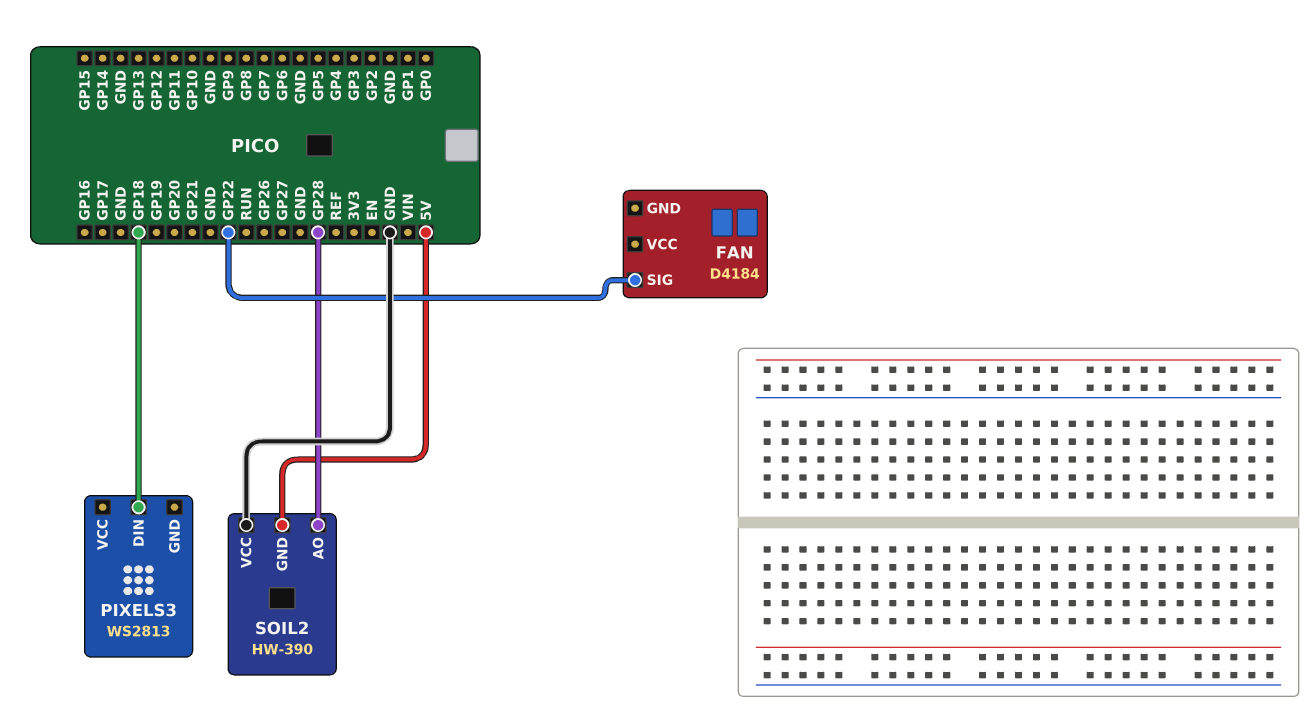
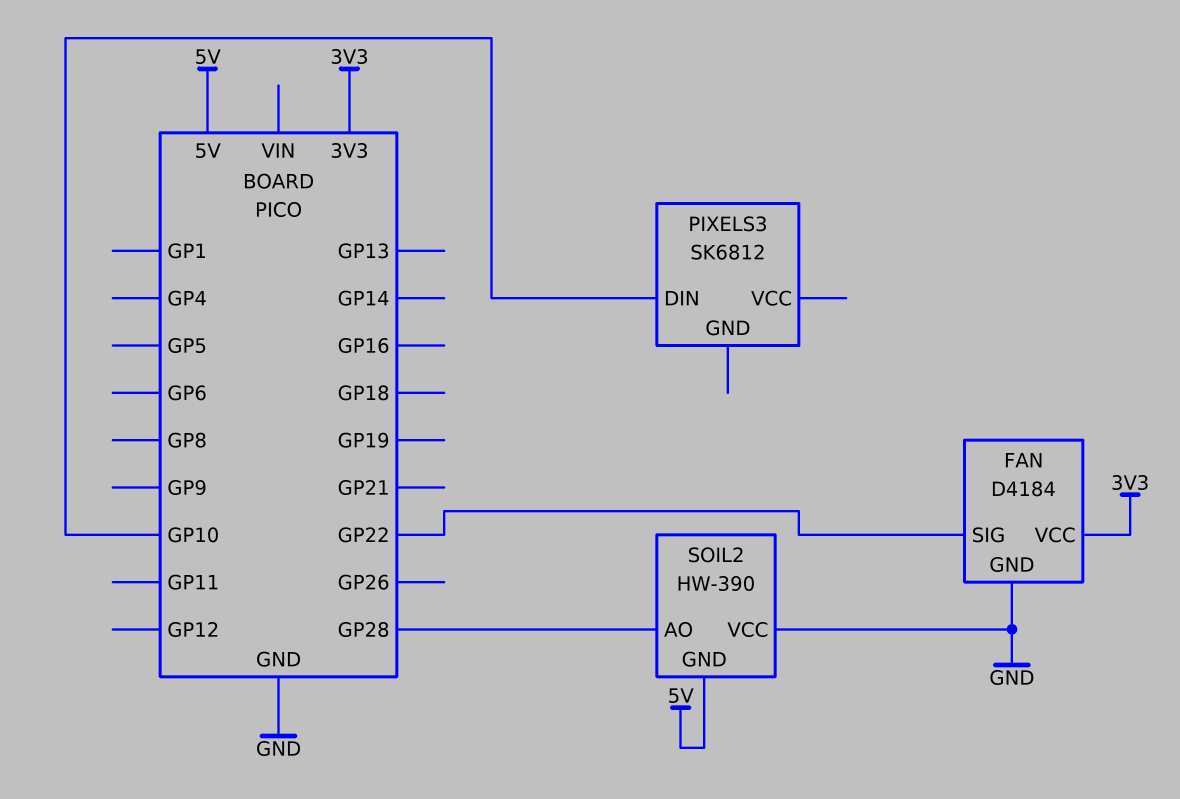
FAN pin GND: none -> GND
FAN pin VCC: none -> 3V3
PIXELS3: WS2813 -> SK6812
PIXELS3 pin DIN: GP18 -> GP10

